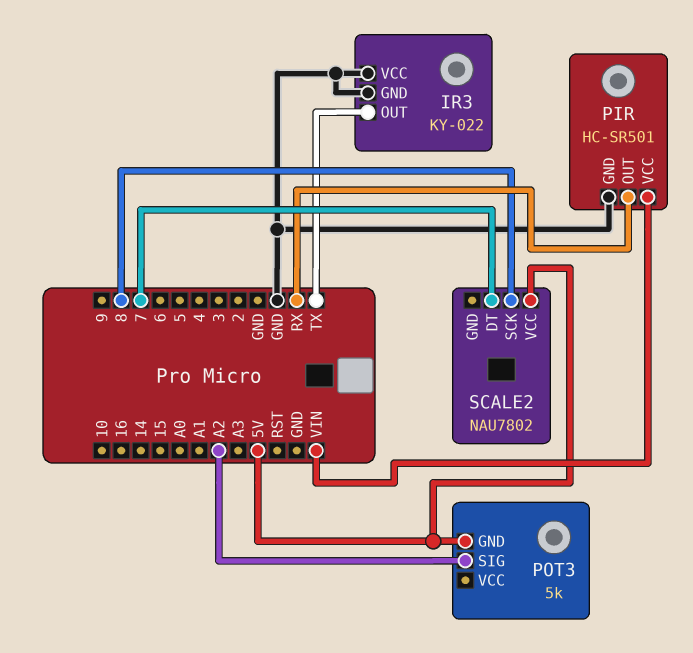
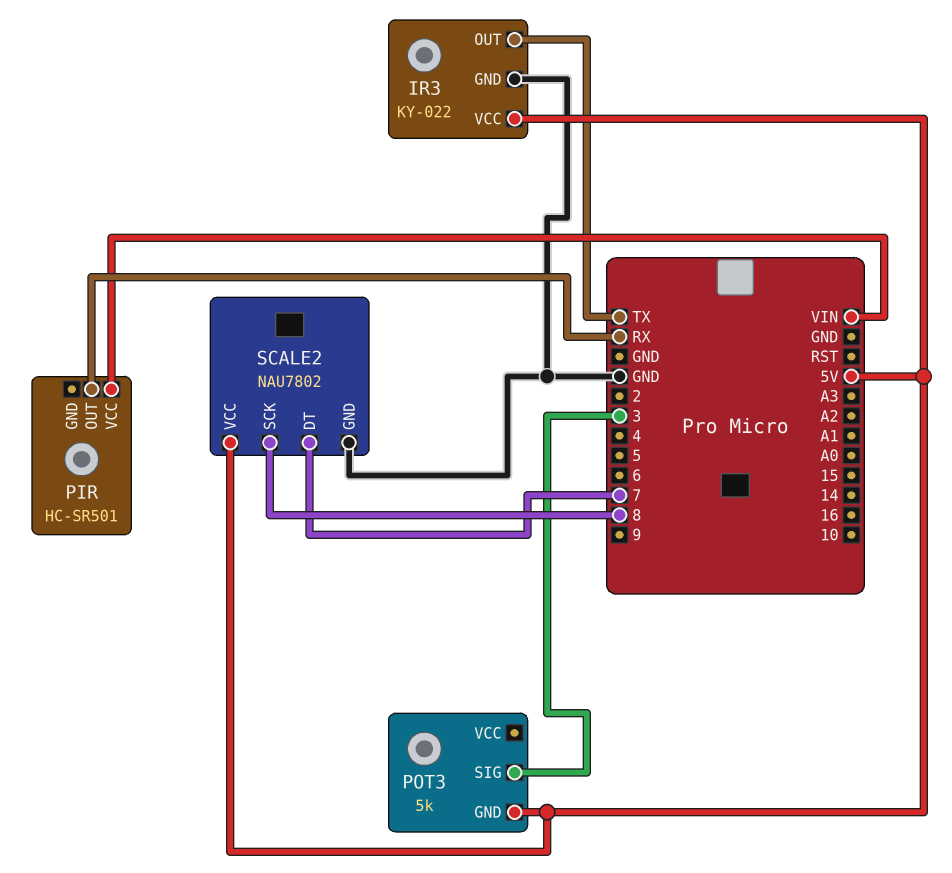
IR3 pin VCC: GND -> 5V
PIR pin GND: GND -> none
POT3 pin SIG: A2 -> 3
SCALE2 pin GND: none -> GND

